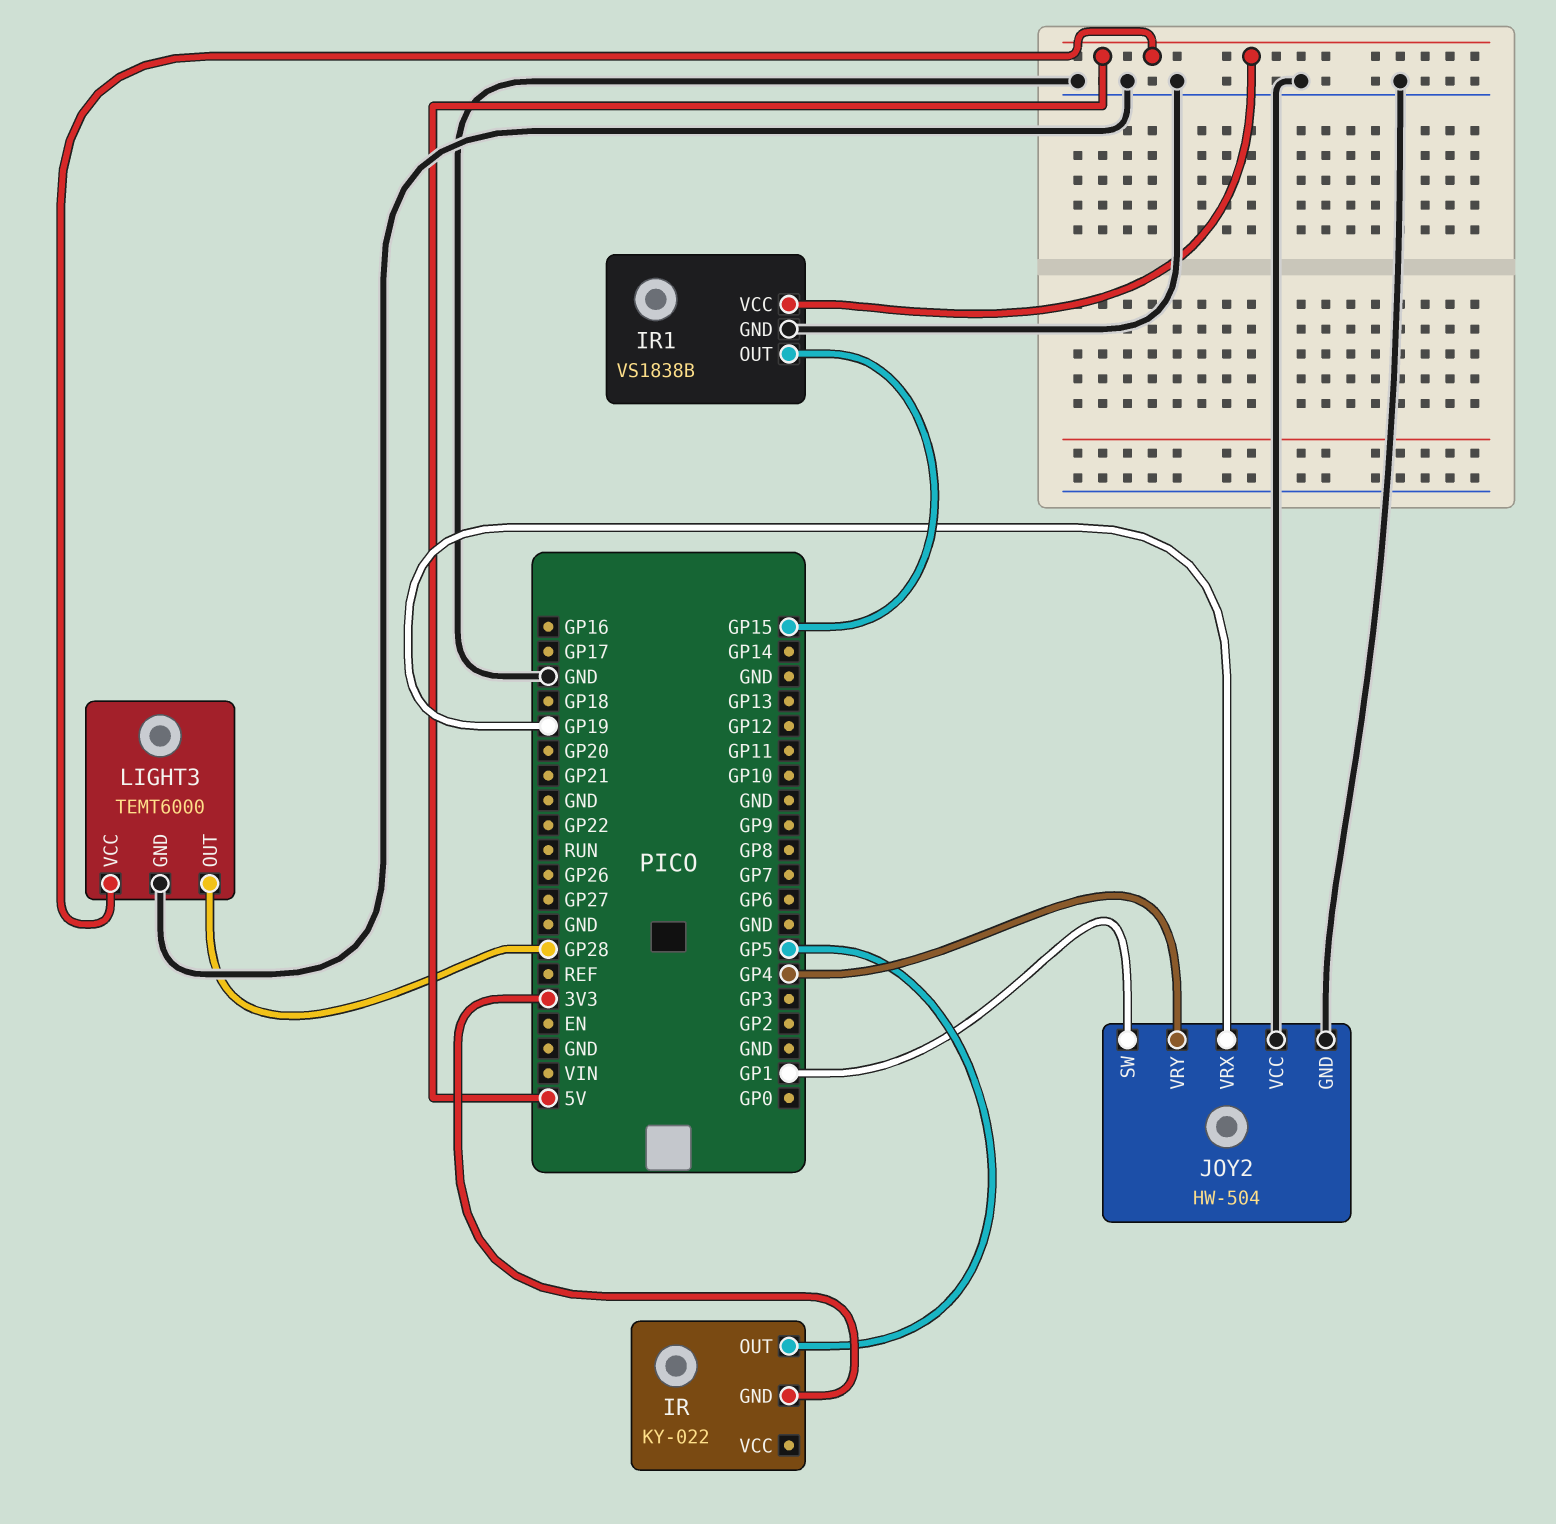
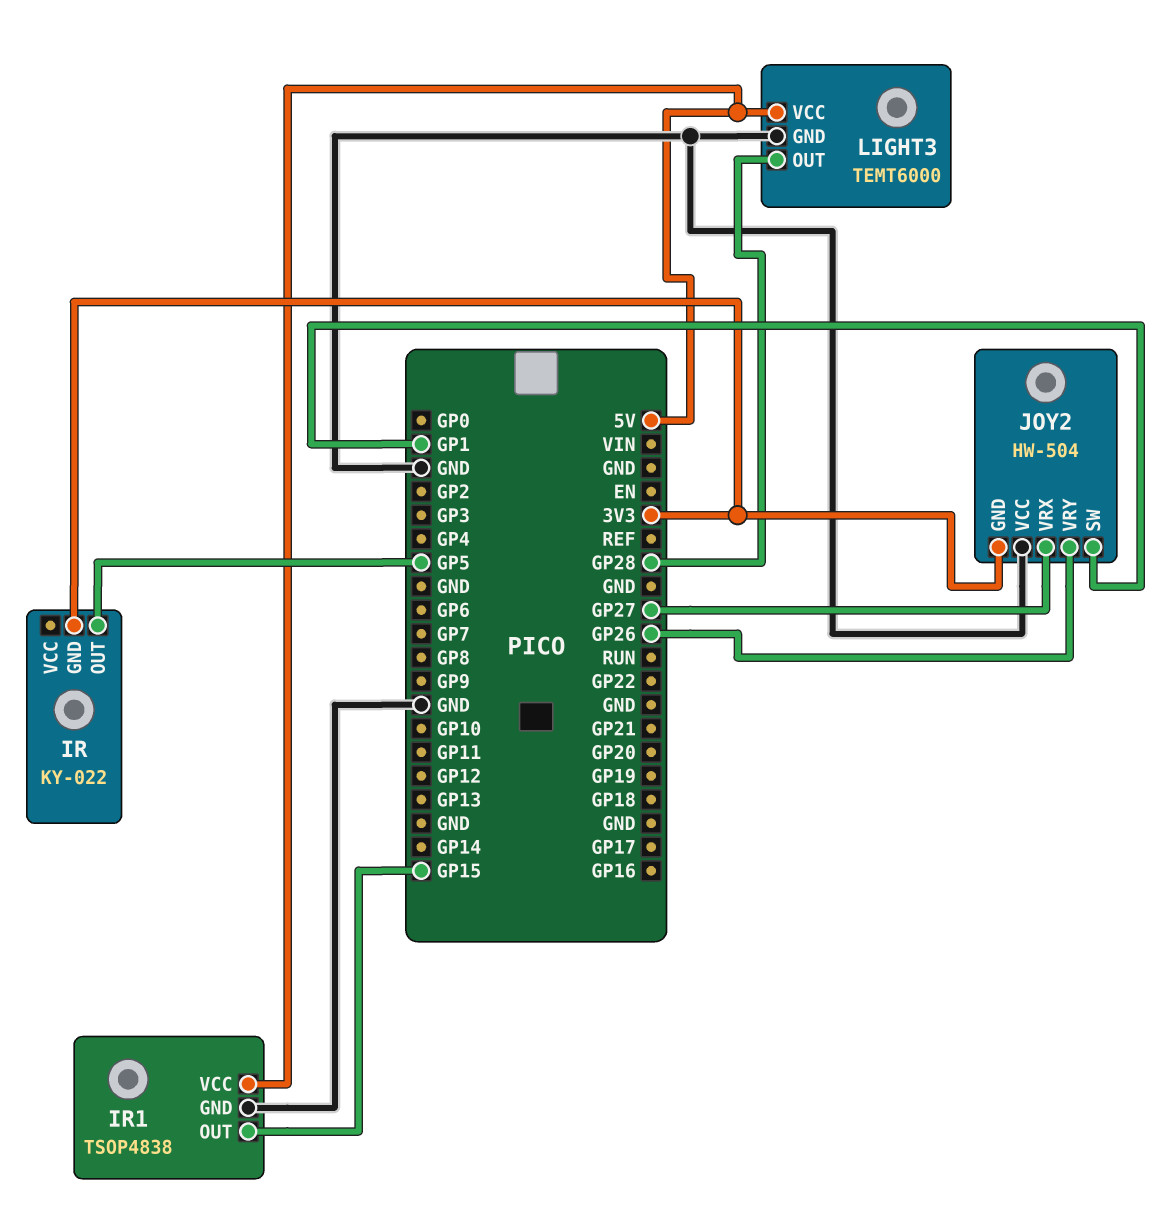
IR1: VS1838B -> TSOP4838
JOY2 pin GND: GND -> 3V3
JOY2 pin VRX: GP19 -> GP27
JOY2 pin VRY: GP4 -> GP26

